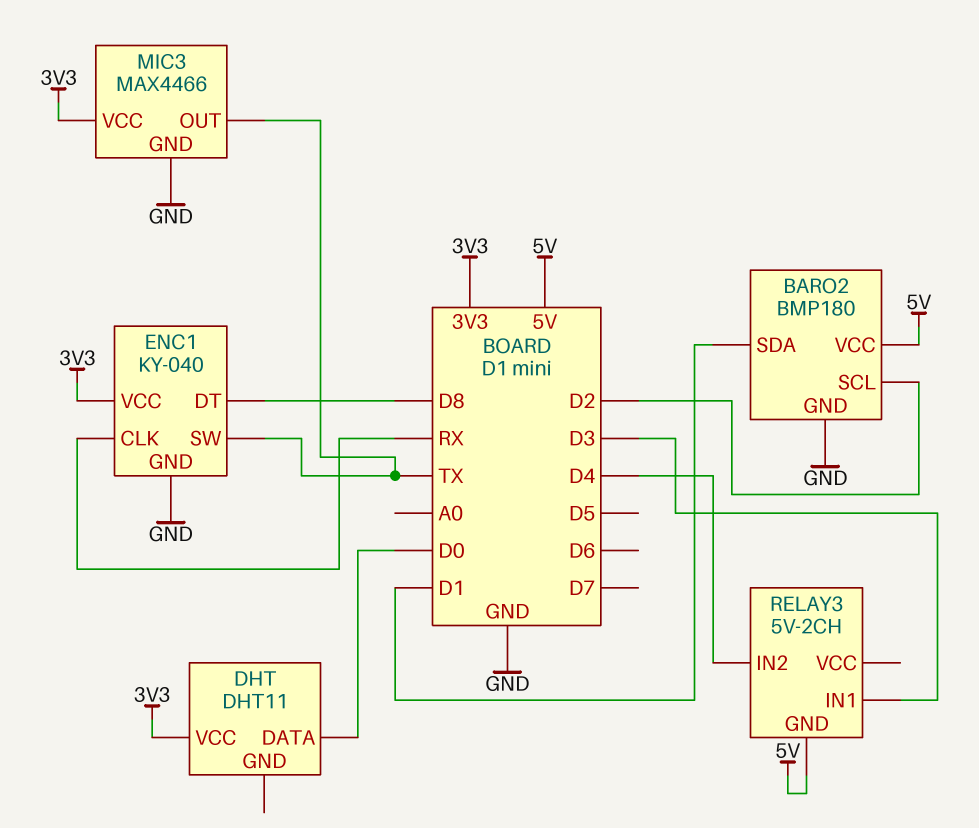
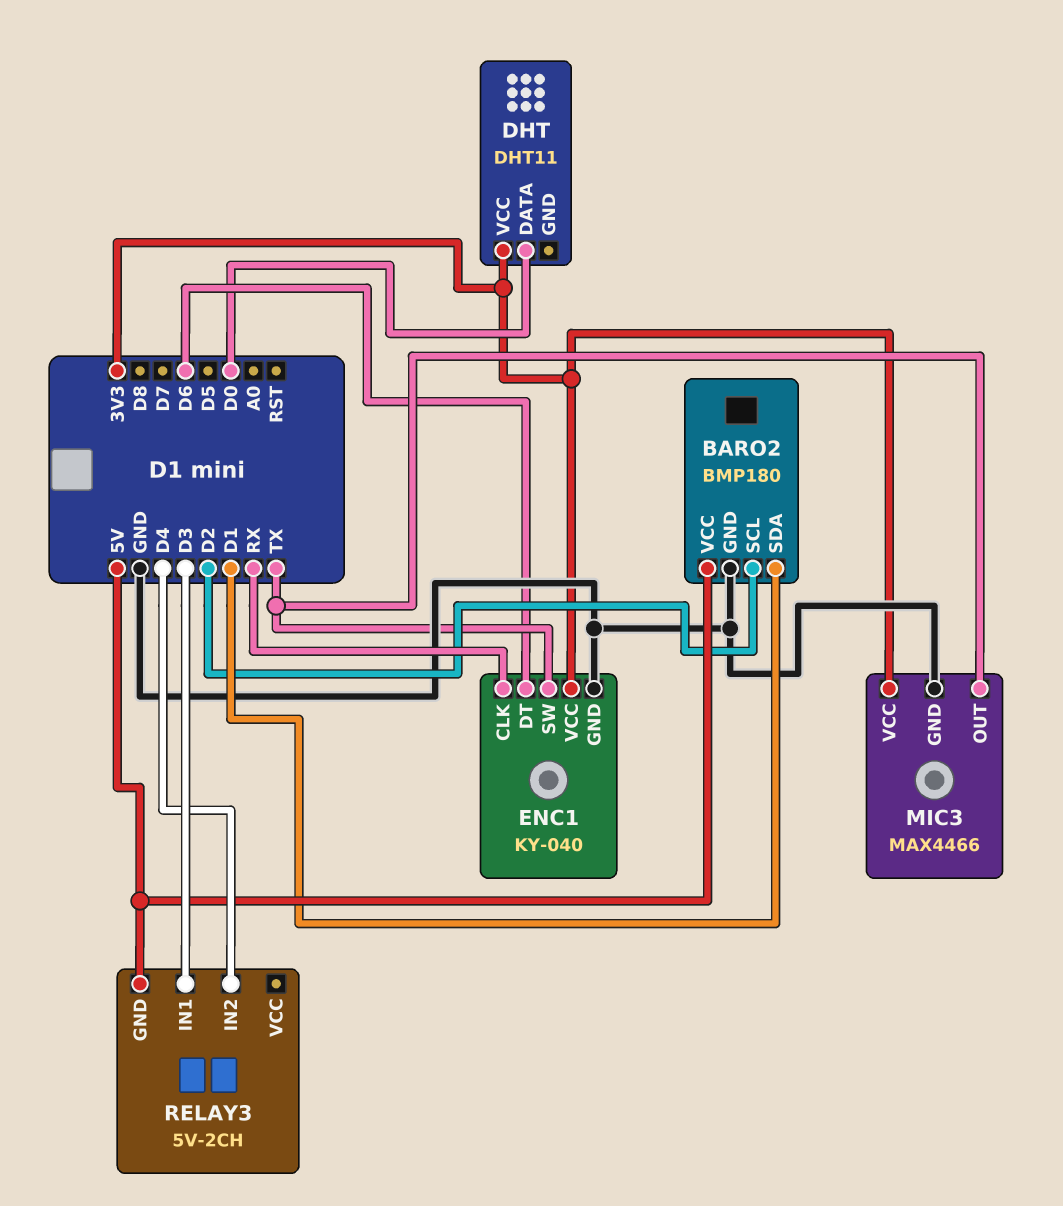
ENC1 pin DT: D8 -> D6

